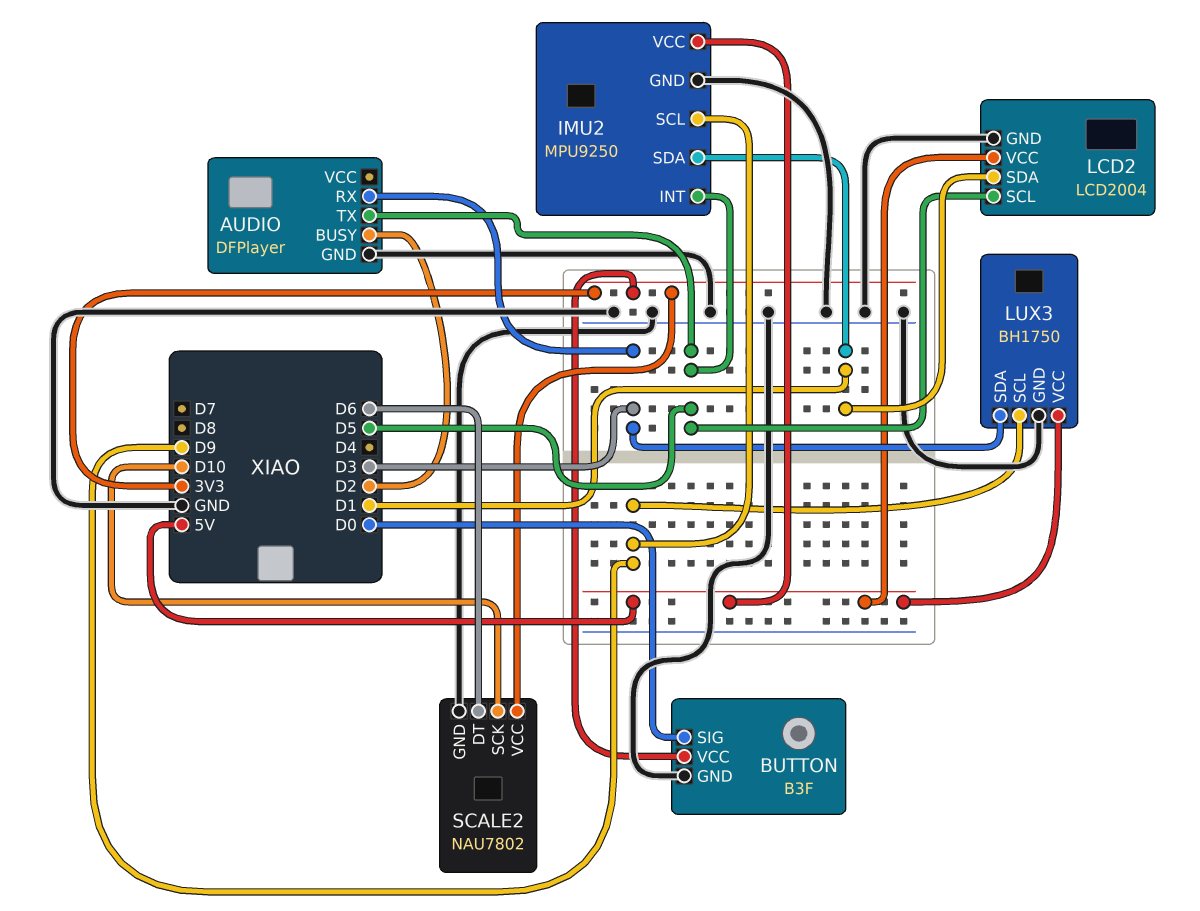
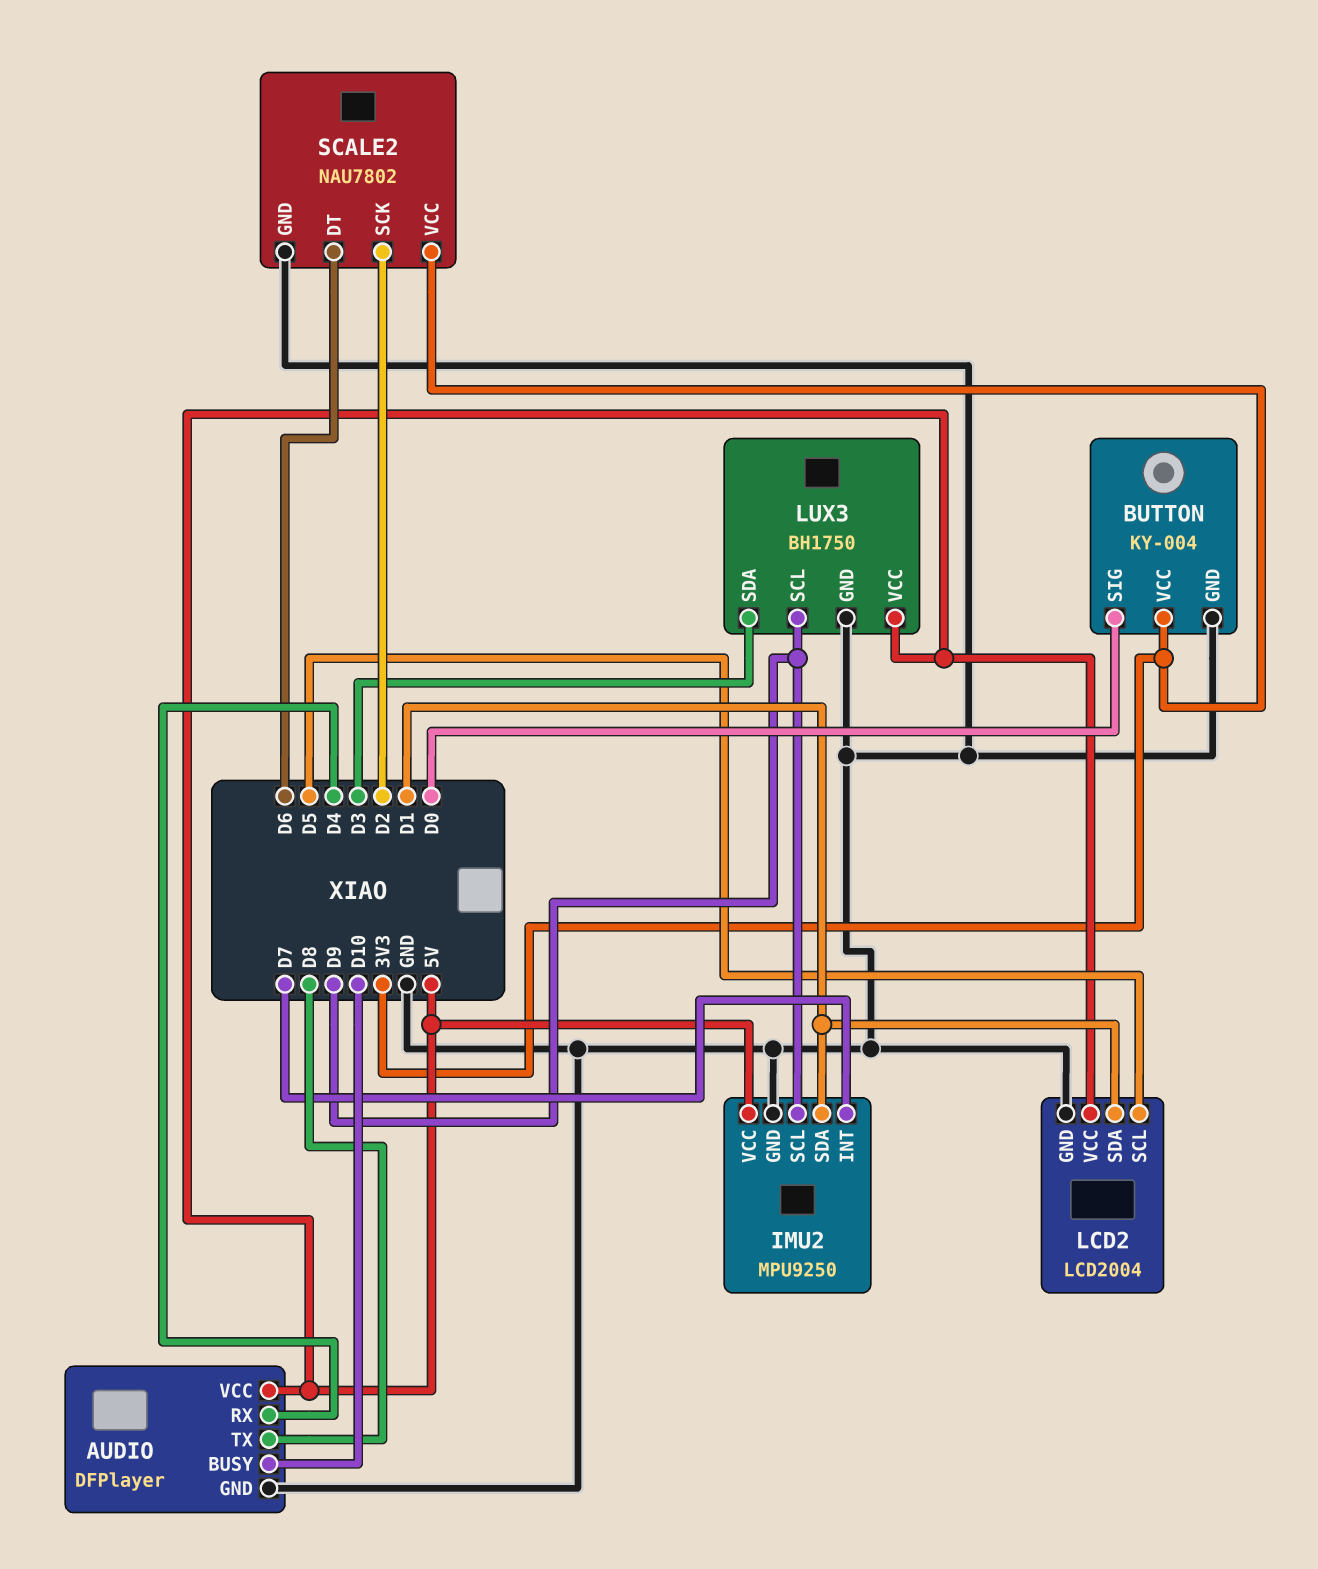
AUDIO pin BUSY: D2 -> D10
AUDIO pin RX: D3 -> D4
AUDIO pin TX: D5 -> D8
AUDIO pin VCC: none -> 5V
BUTTON: B3F -> KY-004
IMU2 pin INT: D5 -> D7
SCALE2 pin SCK: D10 -> D2

